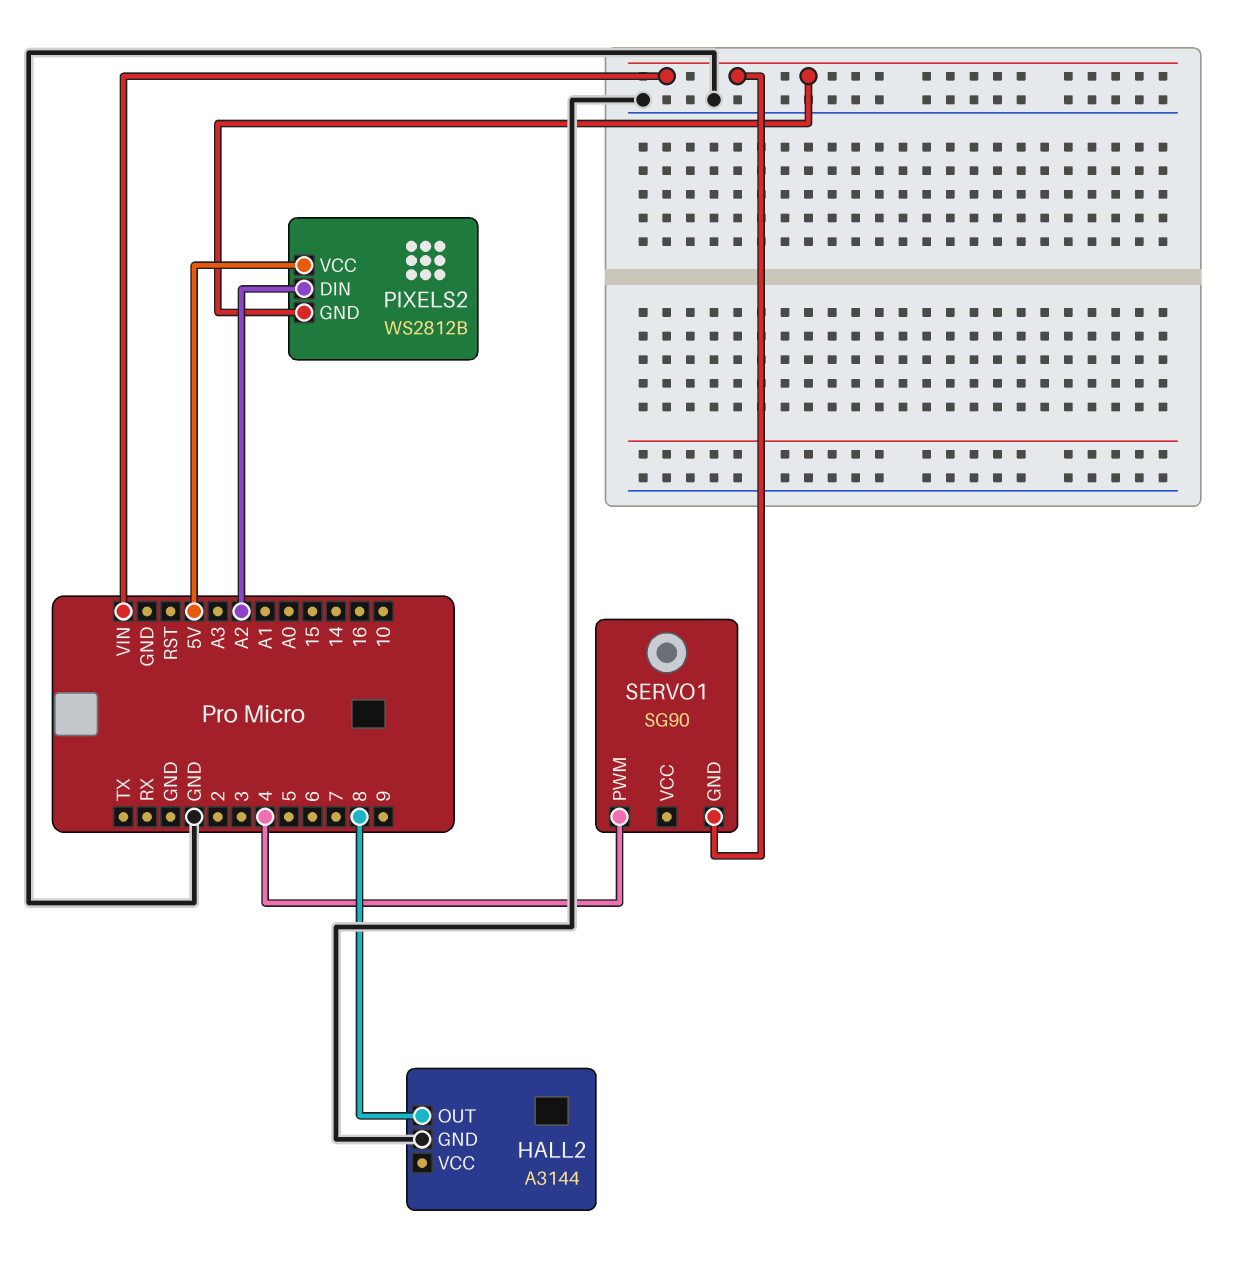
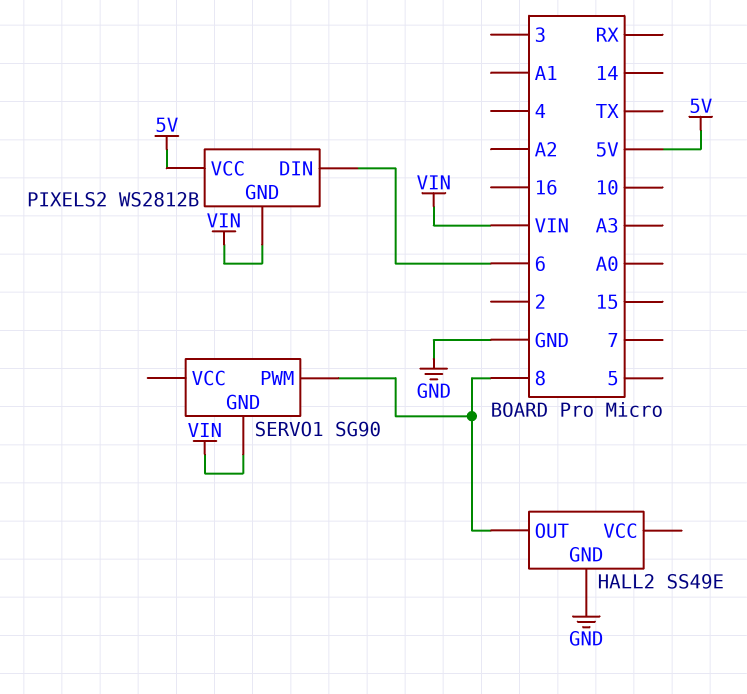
HALL2: A3144 -> SS49E
PIXELS2 pin DIN: A2 -> 6
SERVO1 pin PWM: 4 -> 8

